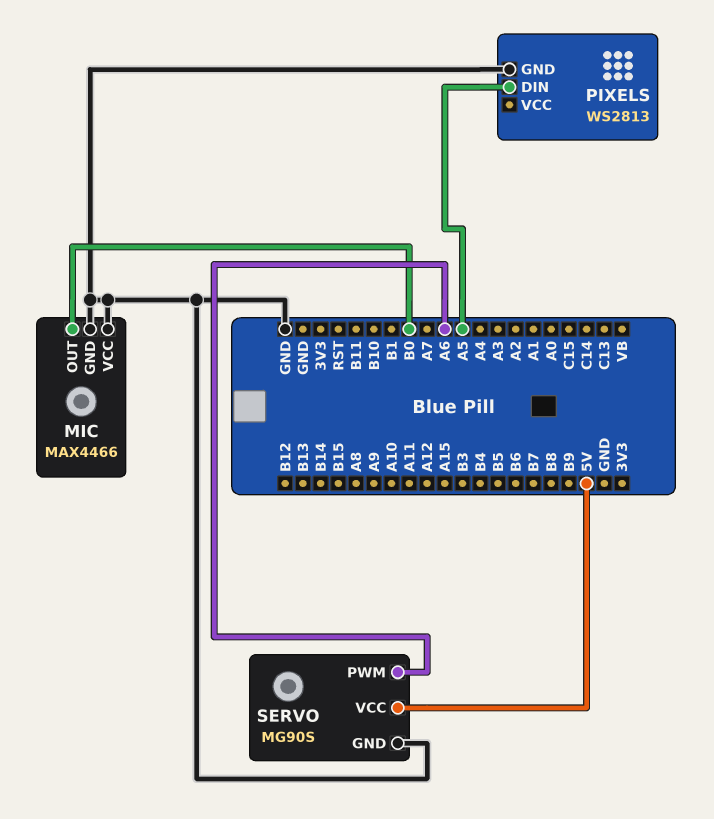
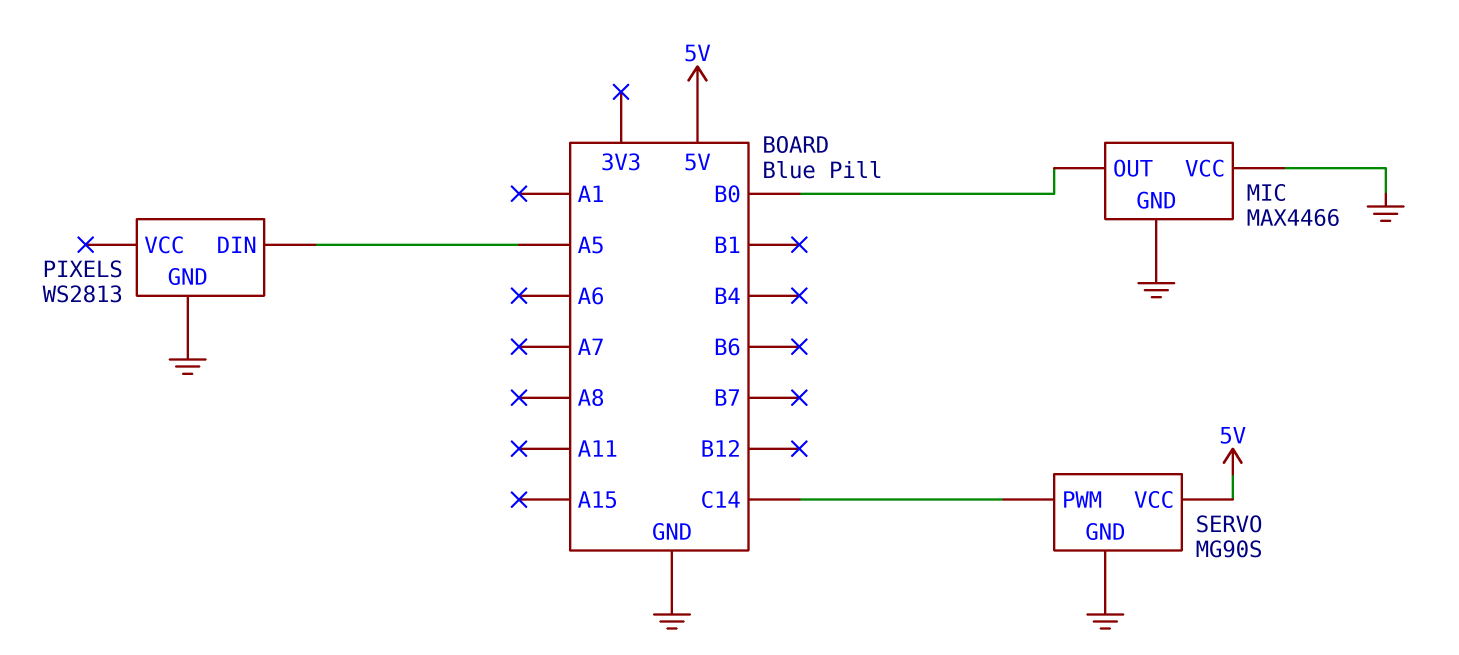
SERVO pin PWM: A6 -> C14

